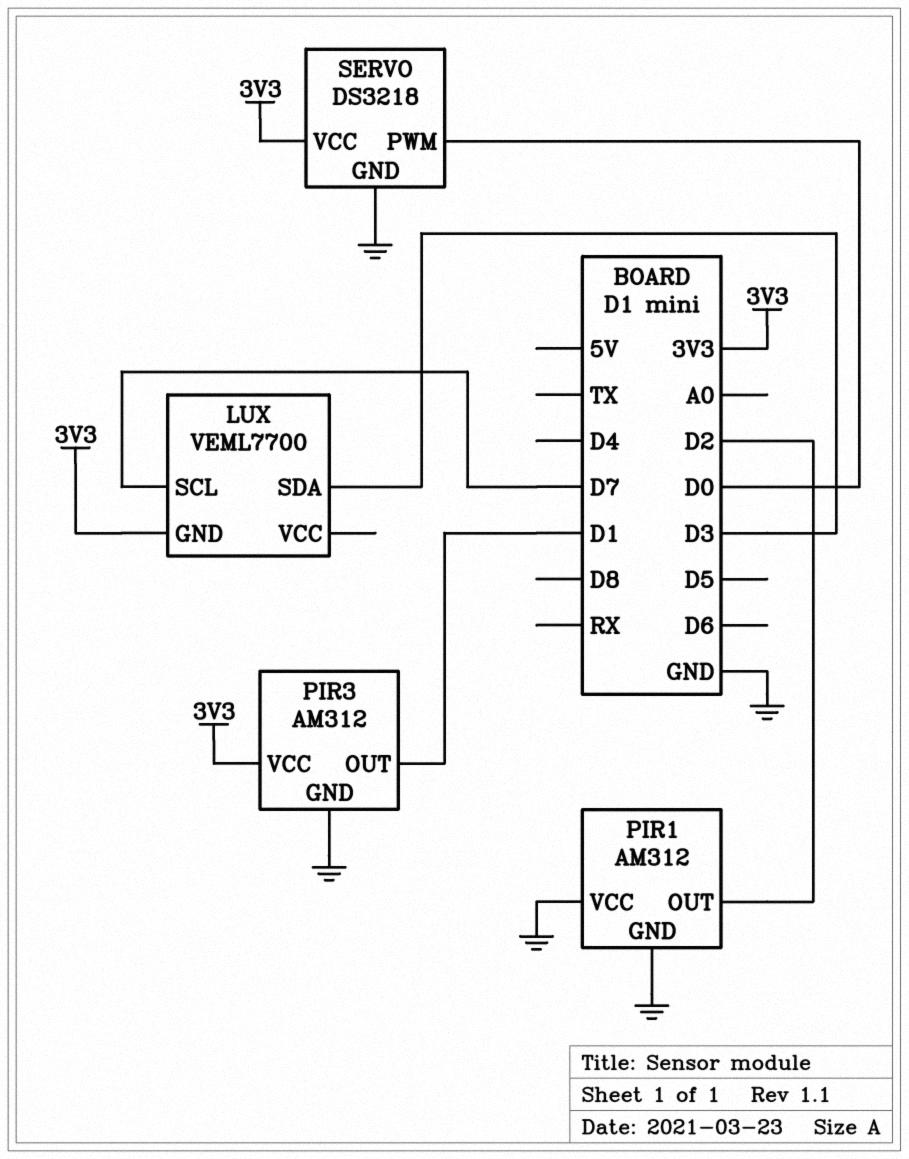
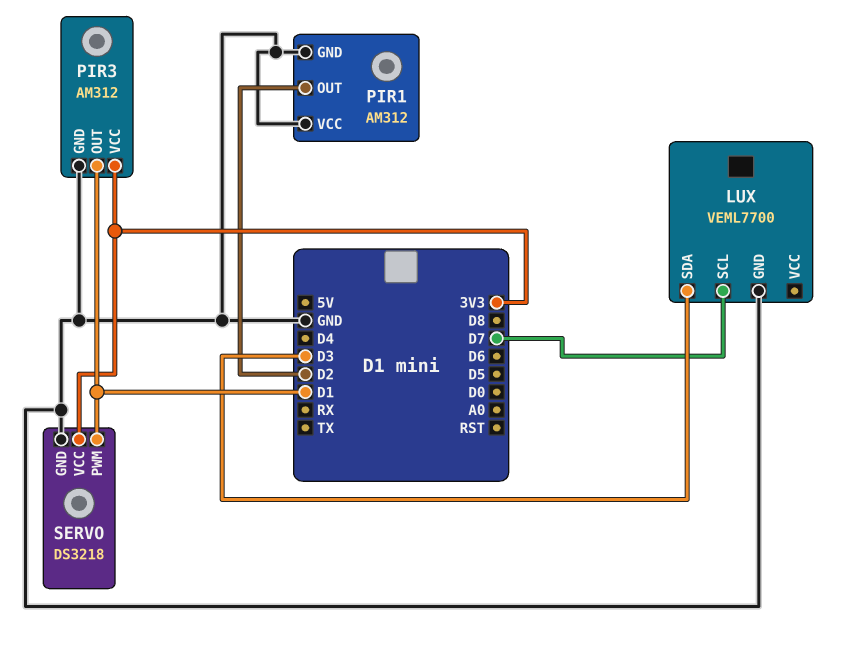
LUX pin GND: 3V3 -> GND
SERVO pin PWM: D0 -> D1

